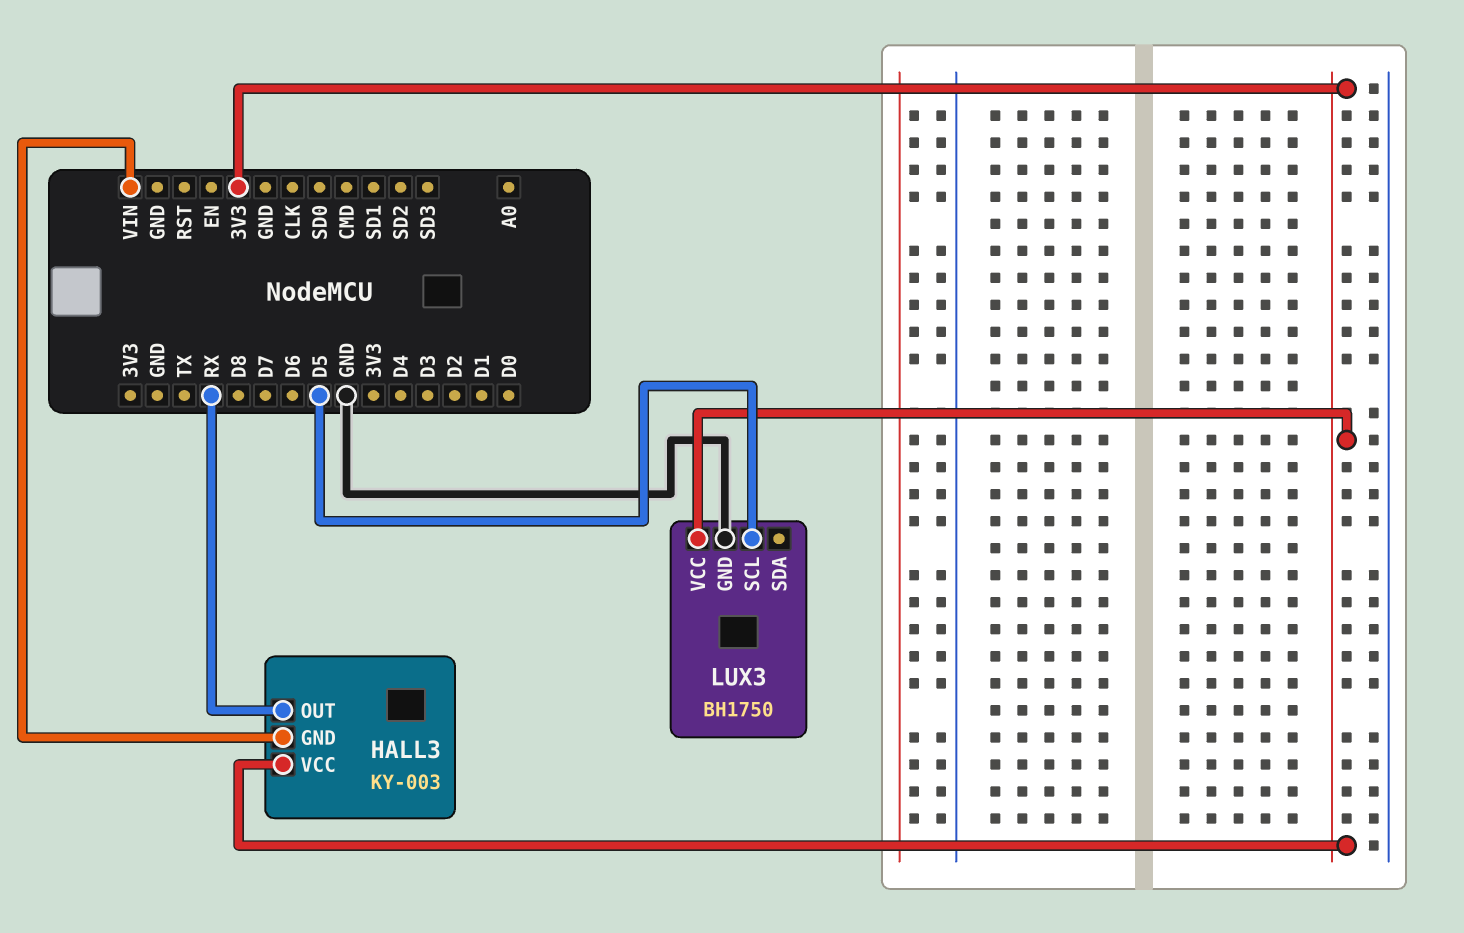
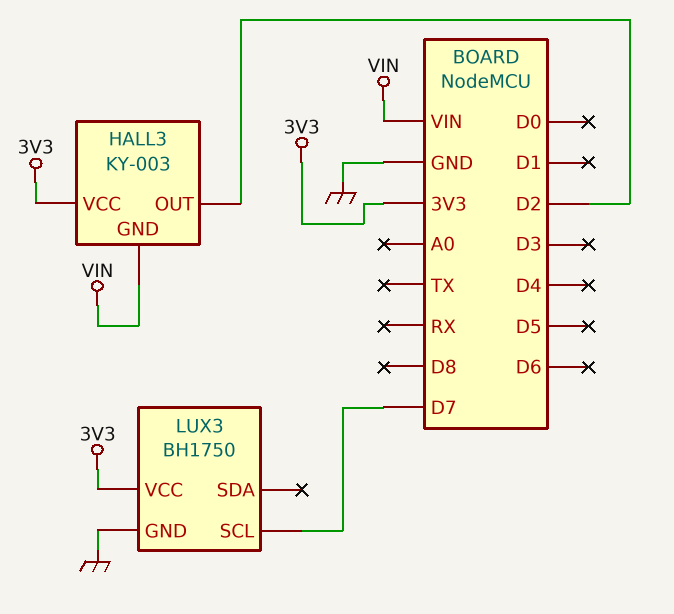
HALL3 pin OUT: RX -> D2
LUX3 pin SCL: D5 -> D7

